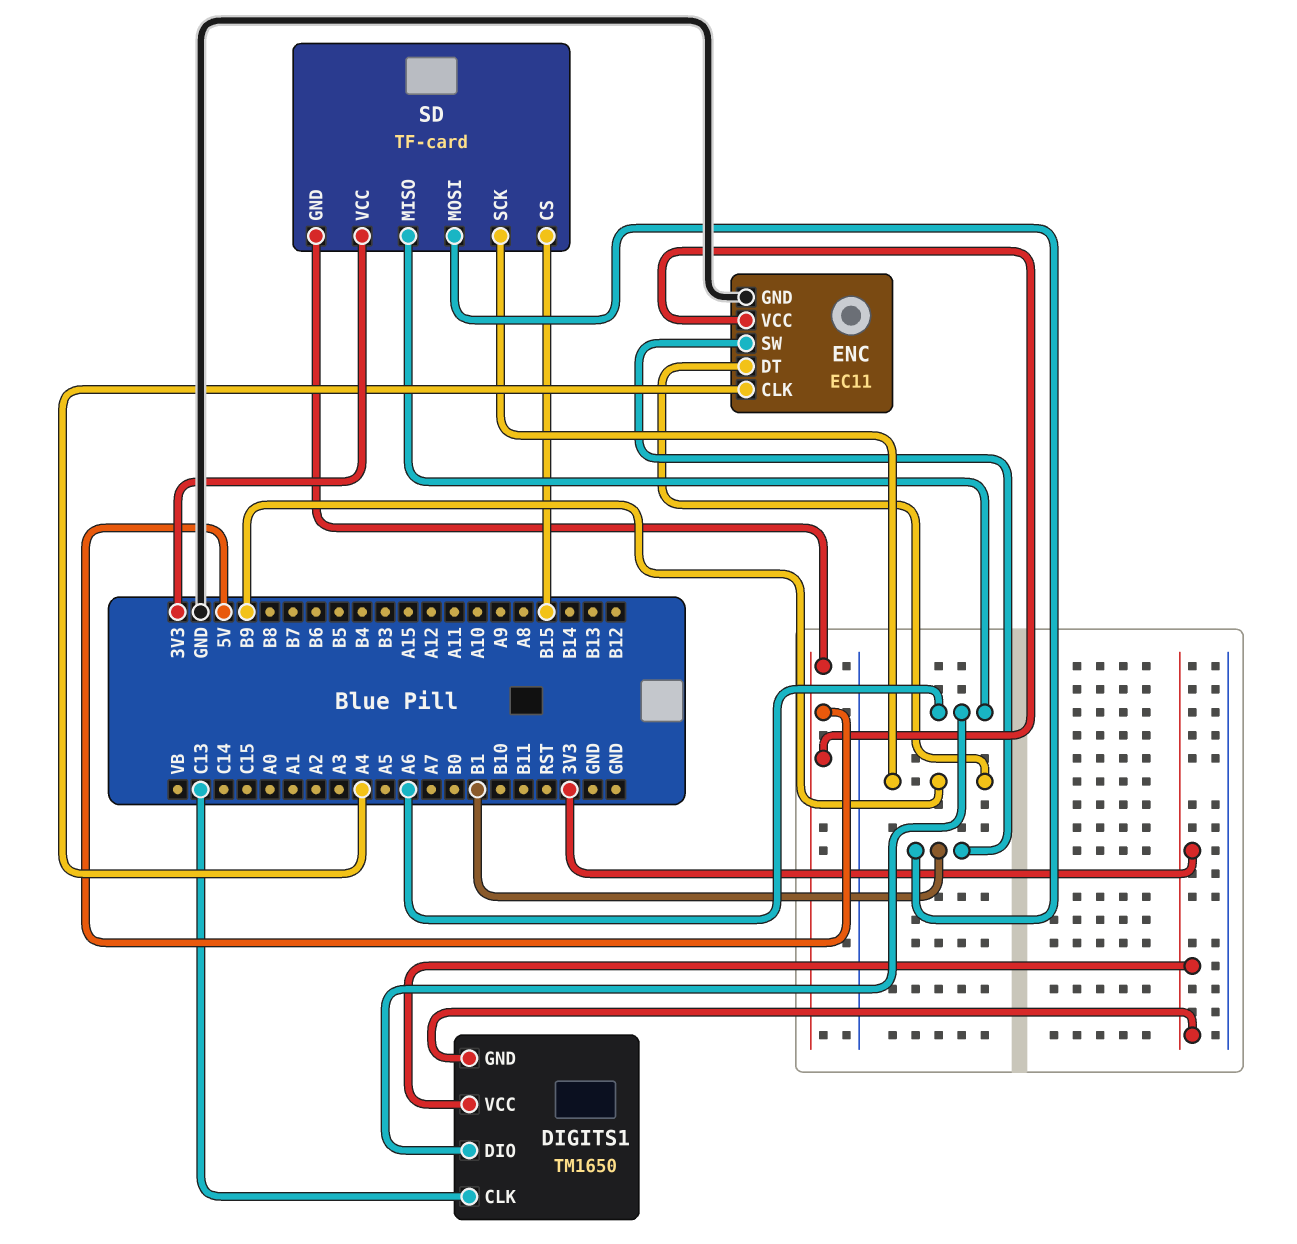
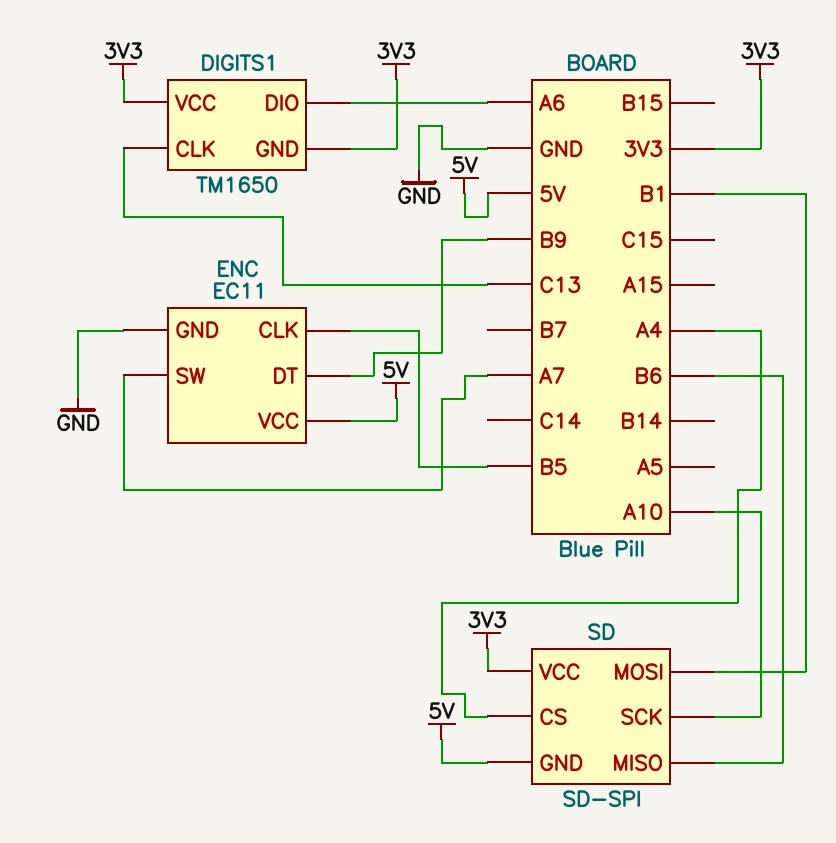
ENC pin CLK: A4 -> B5
ENC pin SW: B1 -> A7
SD: TF-card -> SD-SPI
SD pin CS: B15 -> A4
SD pin MISO: A6 -> B6
SD pin SCK: B9 -> A10

